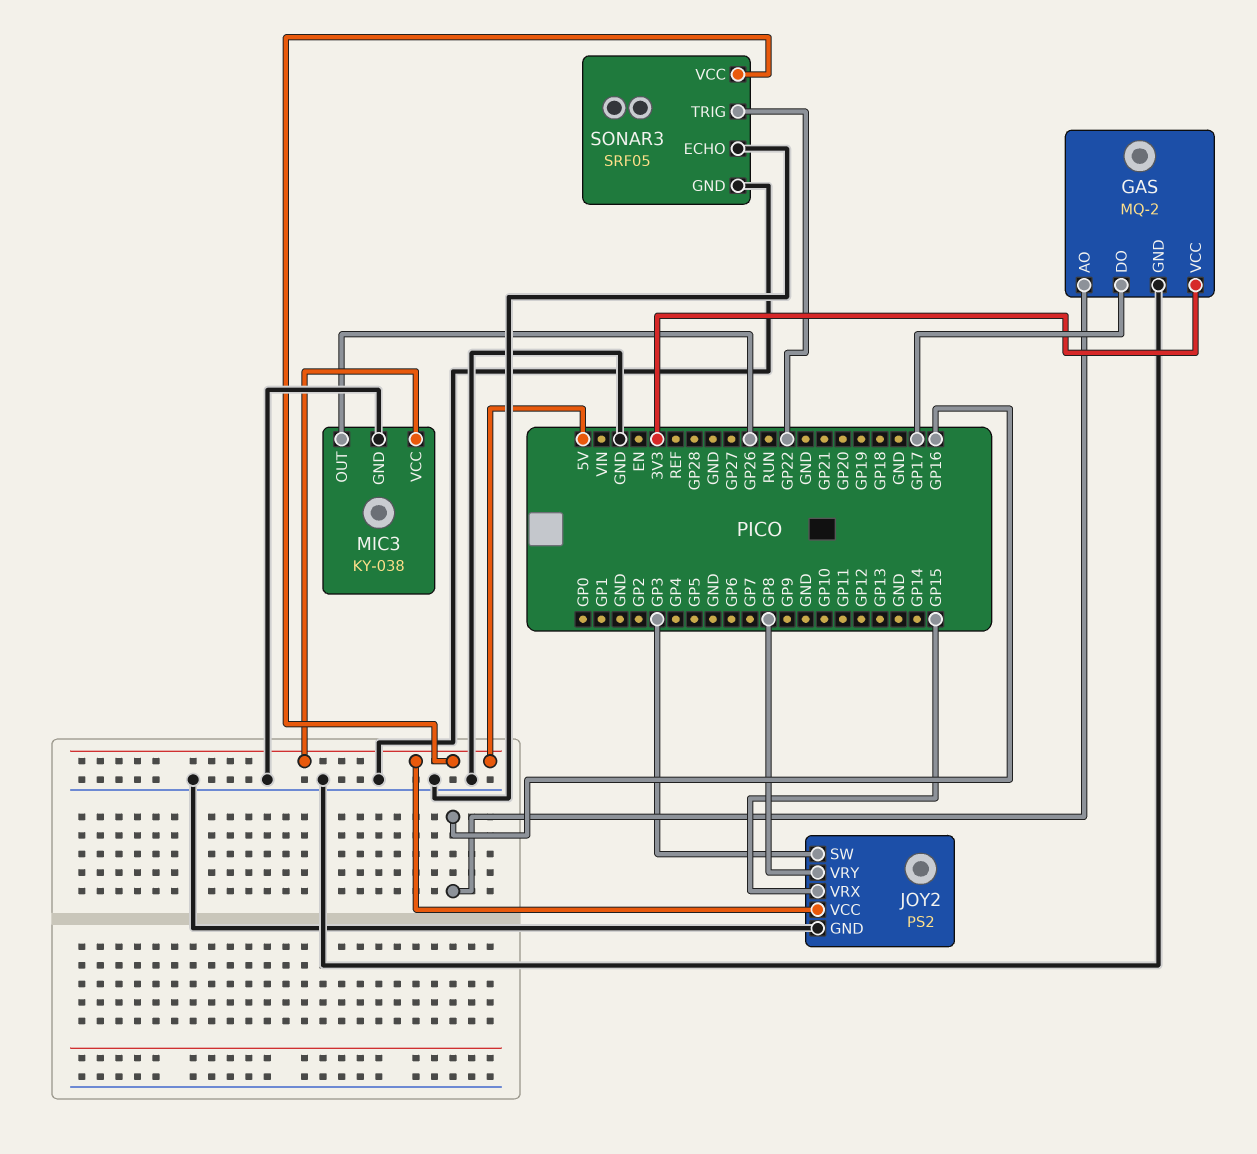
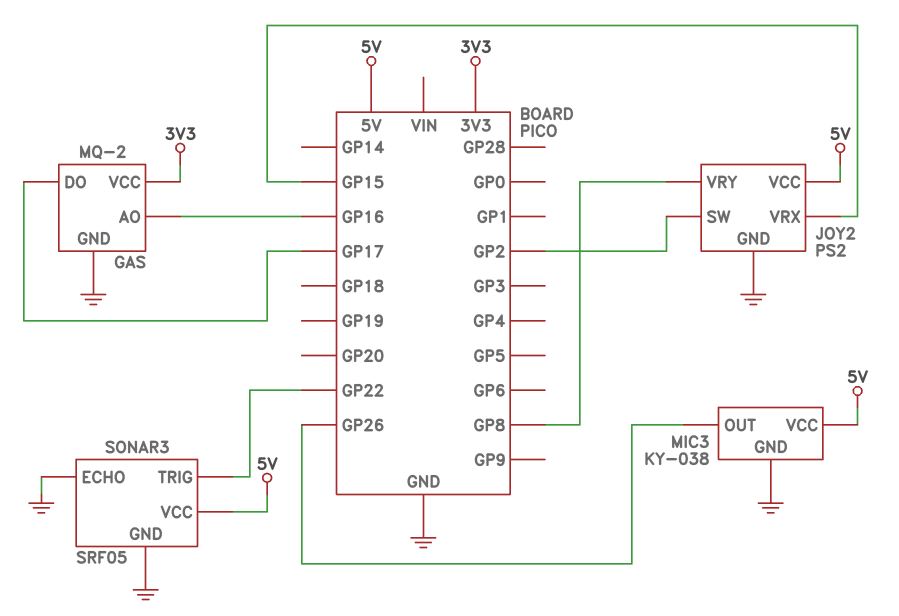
JOY2 pin SW: GP3 -> GP2

